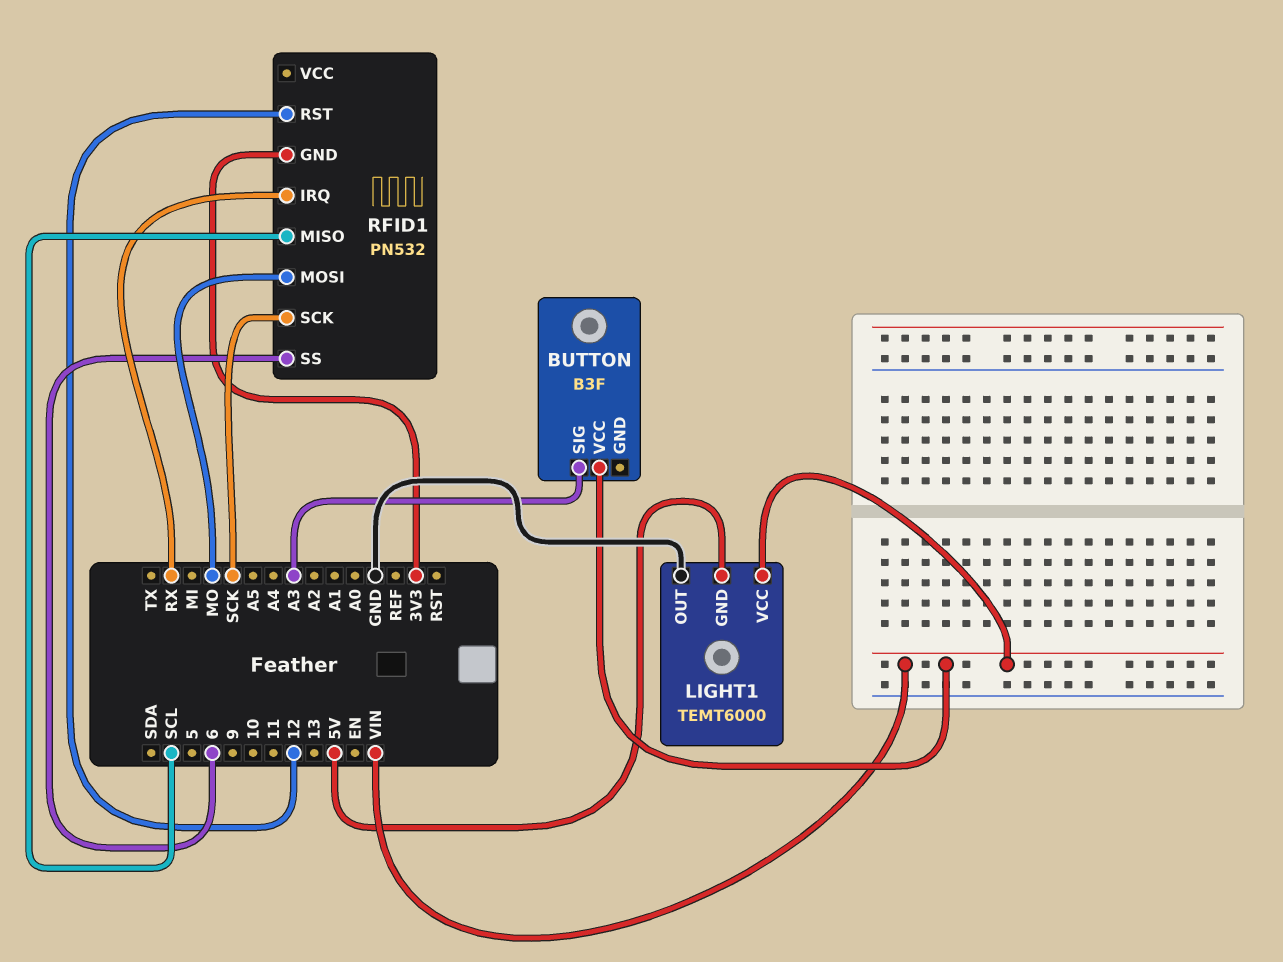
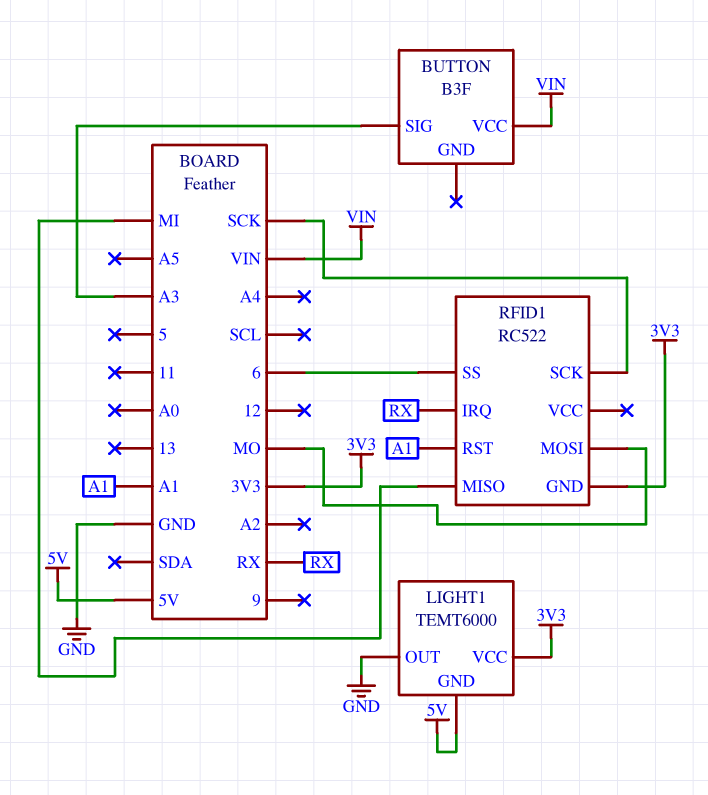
LIGHT1 pin VCC: VIN -> 3V3
RFID1: PN532 -> RC522
RFID1 pin MISO: SCL -> MI
RFID1 pin RST: 12 -> A1

